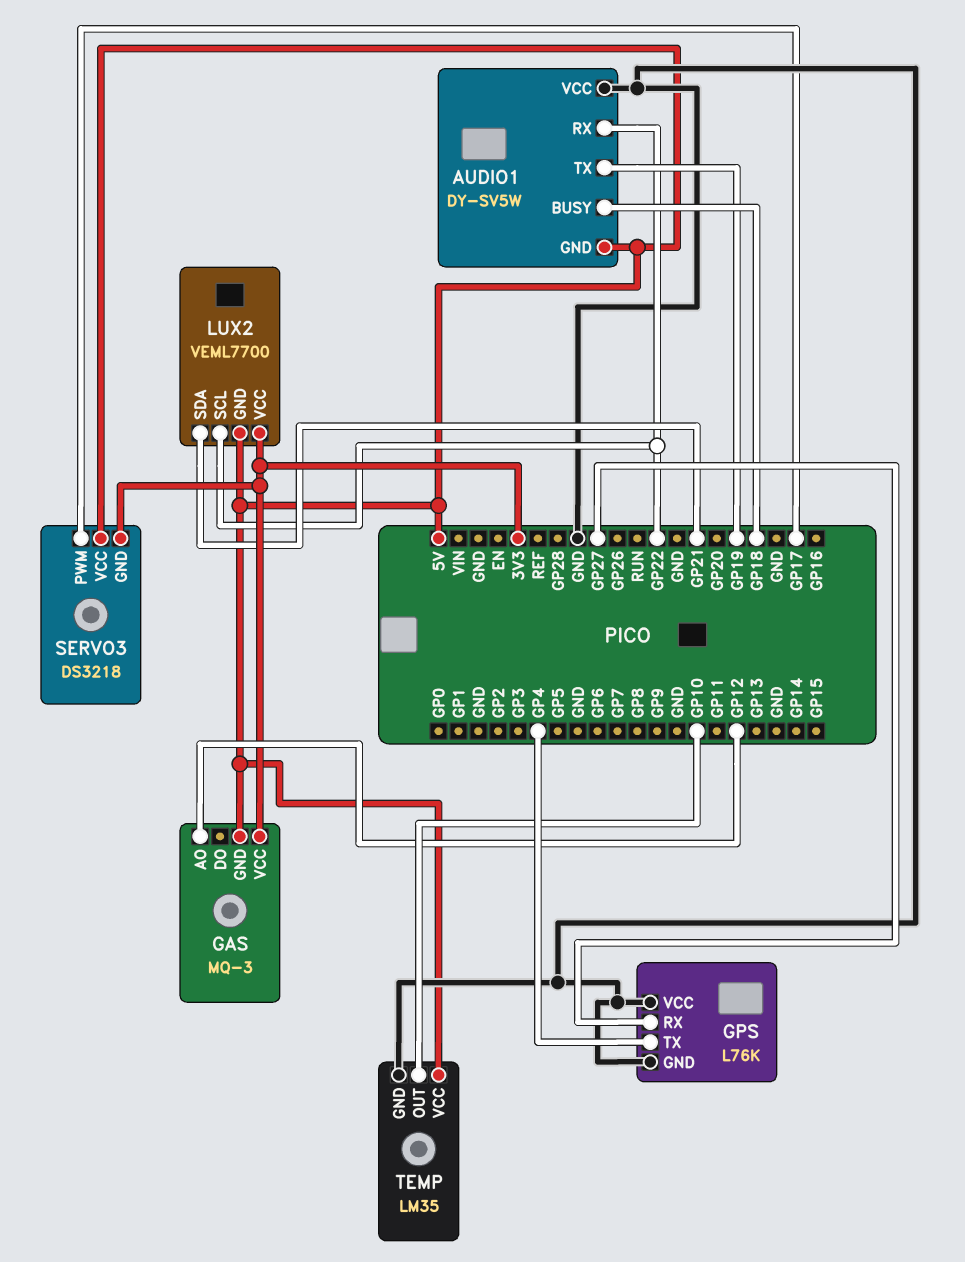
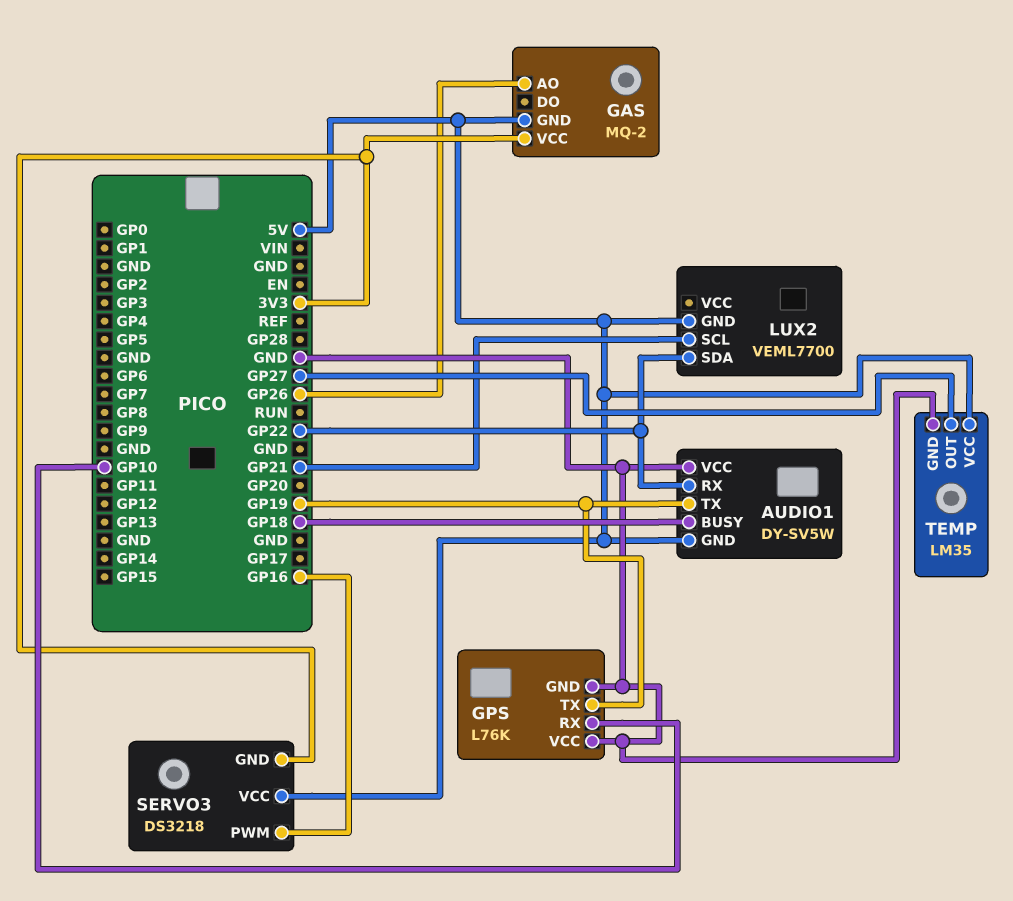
GAS: MQ-3 -> MQ-2
GAS pin AO: GP12 -> GP26
GPS pin RX: GP27 -> GP10
GPS pin TX: GP4 -> GP19
LUX2 pin SCL: GP22 -> GP21
LUX2 pin SDA: GP21 -> GP22
LUX2 pin VCC: 3V3 -> none
SERVO3 pin PWM: GP17 -> GP16
TEMP pin OUT: GP10 -> GP27

